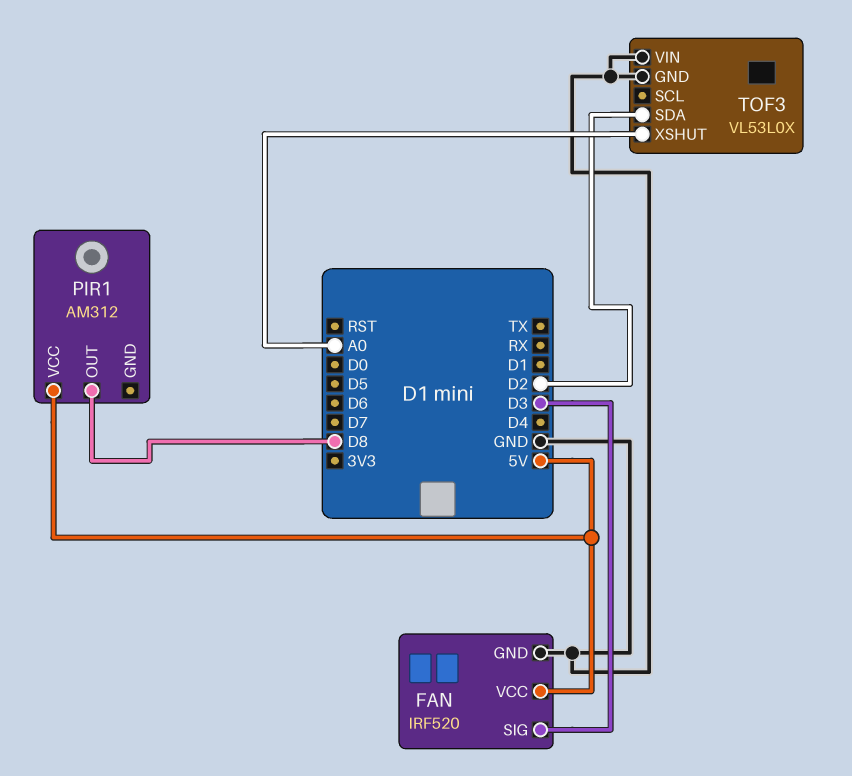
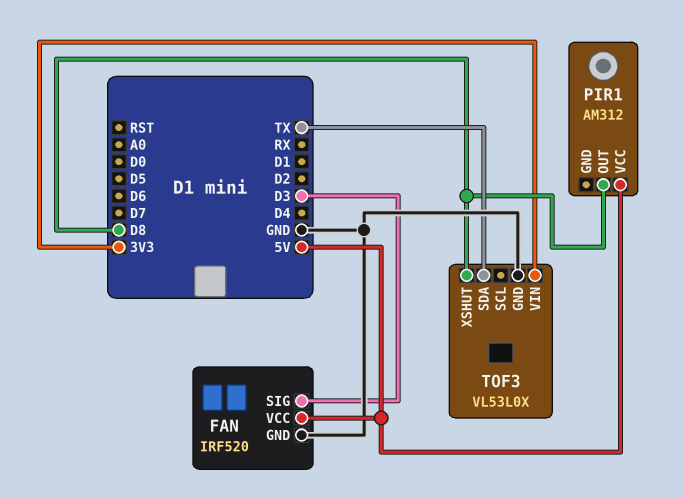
TOF3 pin SDA: D2 -> TX
TOF3 pin VIN: GND -> 3V3
TOF3 pin XSHUT: A0 -> D8

